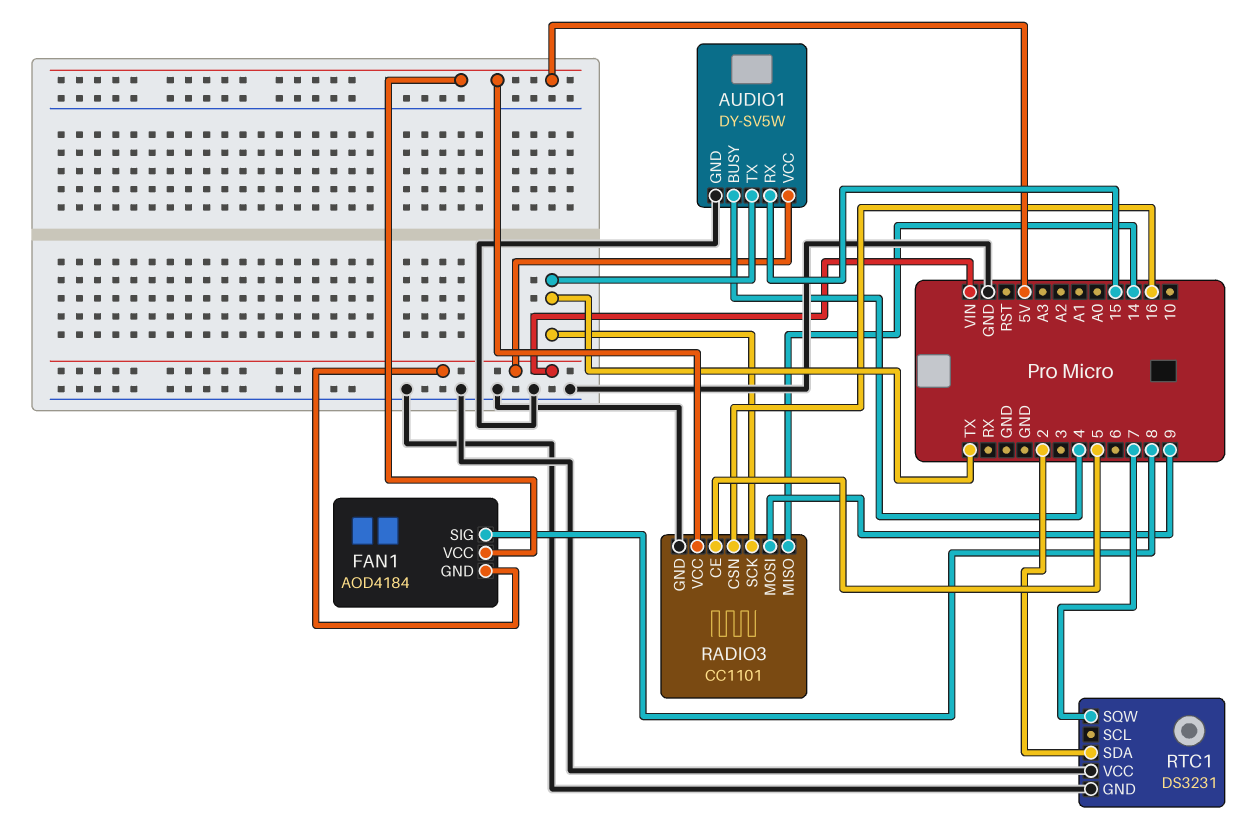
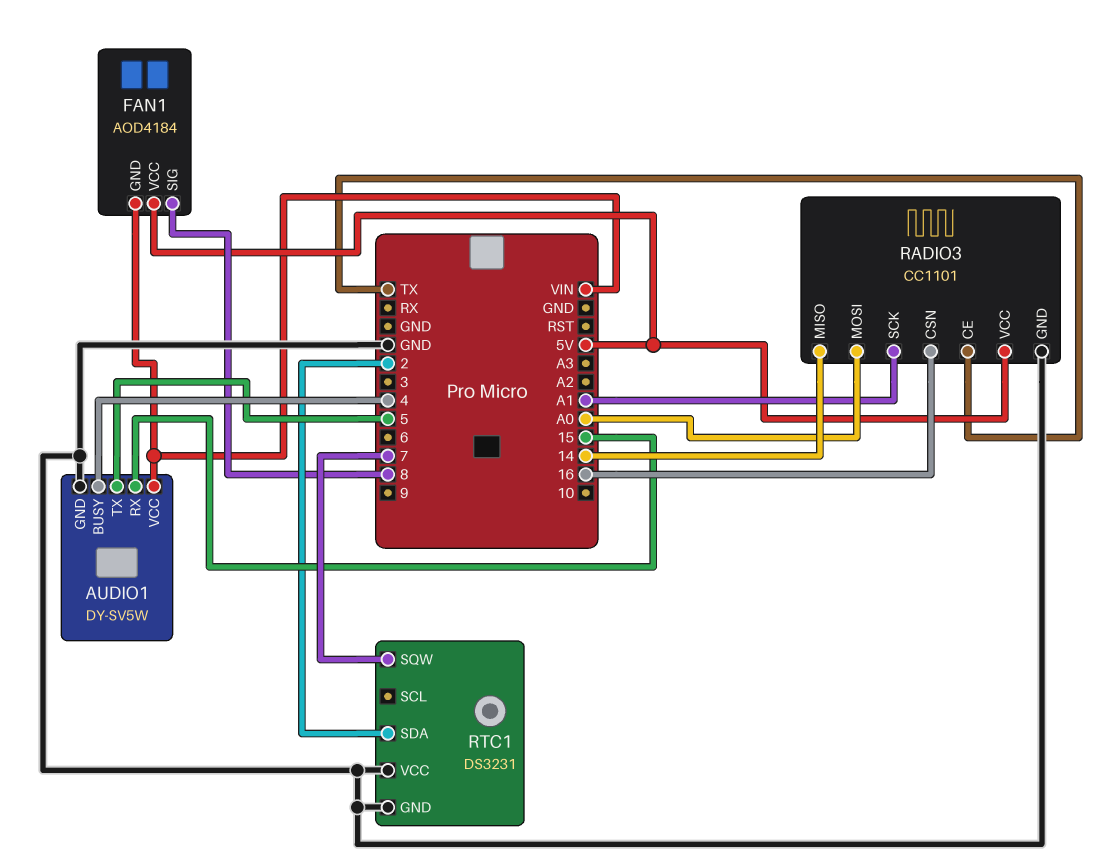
AUDIO1 pin TX: TX -> 5
RADIO3 pin CE: 5 -> TX
RADIO3 pin MOSI: 9 -> A0
RADIO3 pin SCK: TX -> A1

